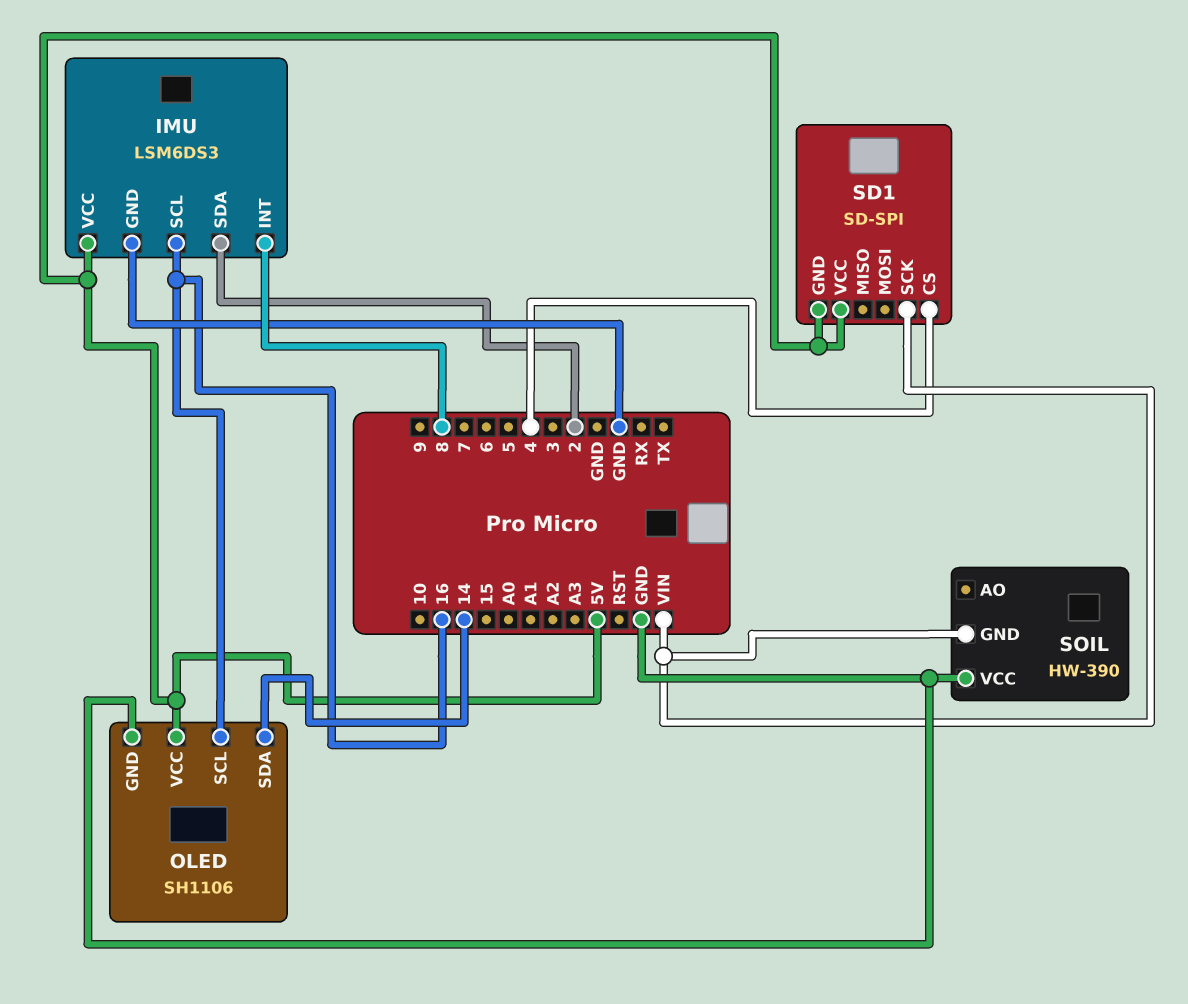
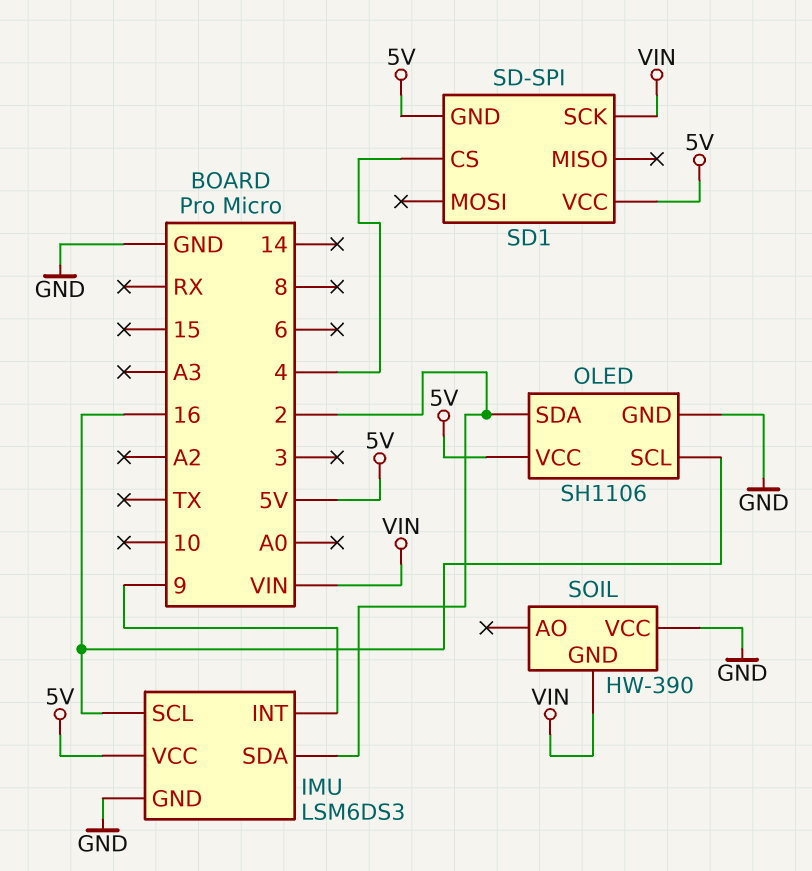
IMU pin INT: 8 -> 9
OLED pin SDA: 14 -> 2

